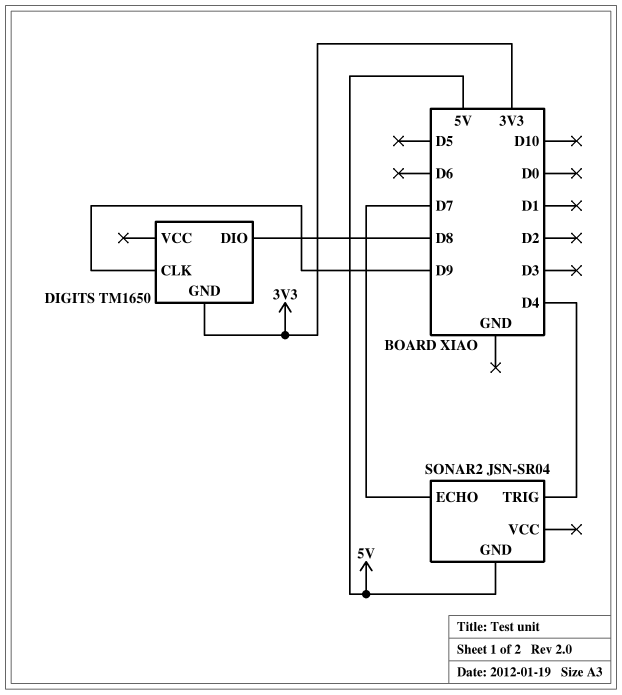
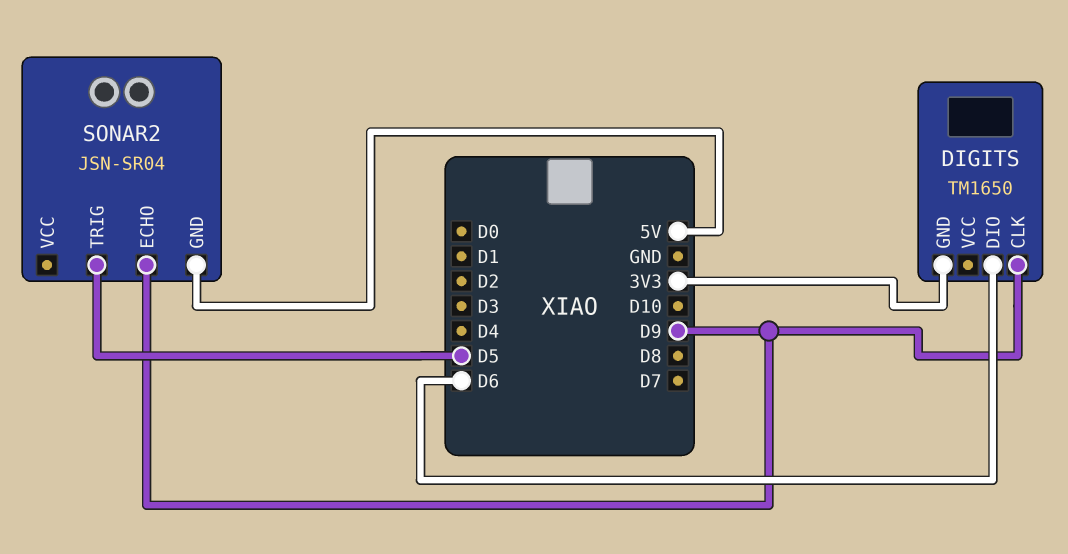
DIGITS pin DIO: D8 -> D6
SONAR2 pin ECHO: D7 -> D9
SONAR2 pin TRIG: D4 -> D5

